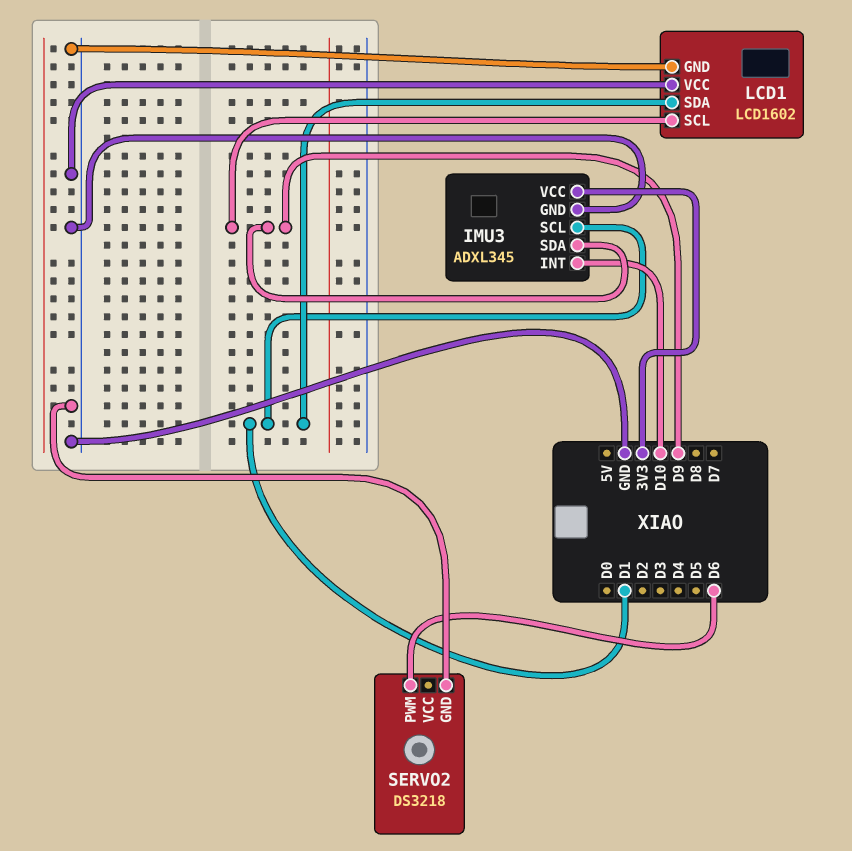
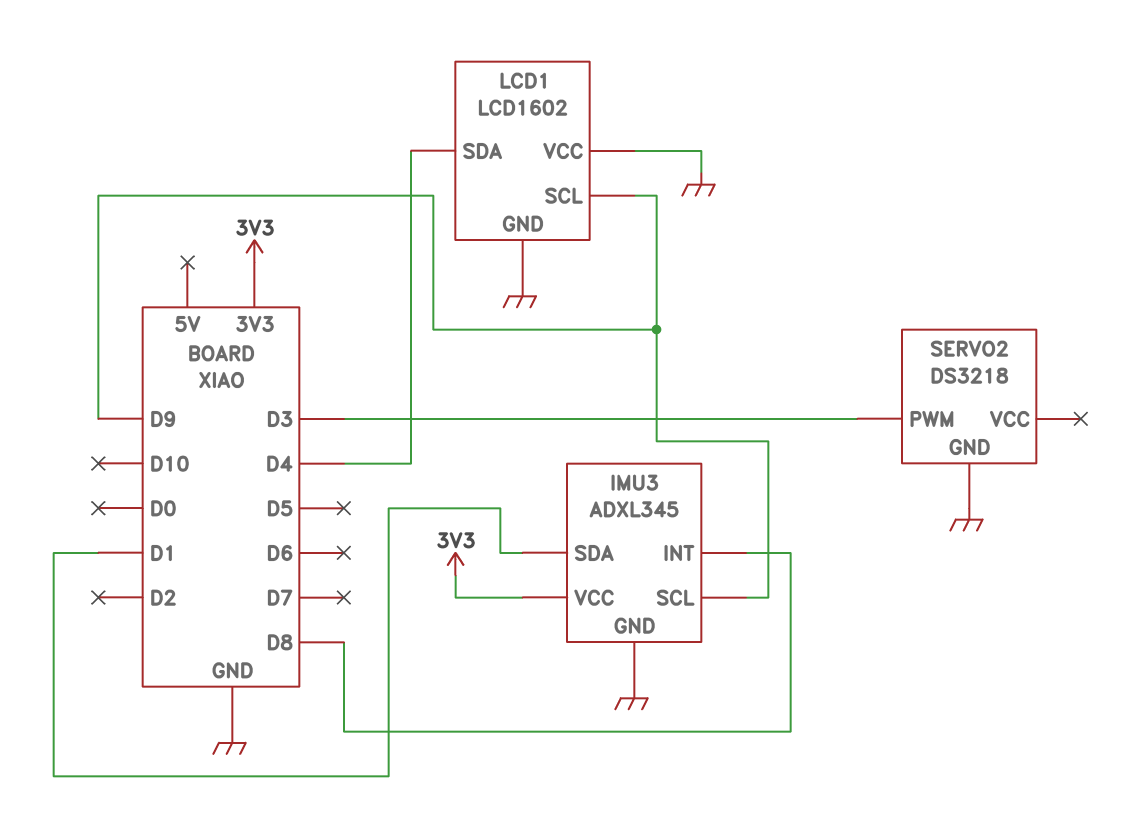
IMU3 pin INT: D10 -> D8
IMU3 pin SCL: D1 -> D9
IMU3 pin SDA: D9 -> D1
LCD1 pin SDA: D1 -> D4
SERVO2 pin PWM: D6 -> D3

